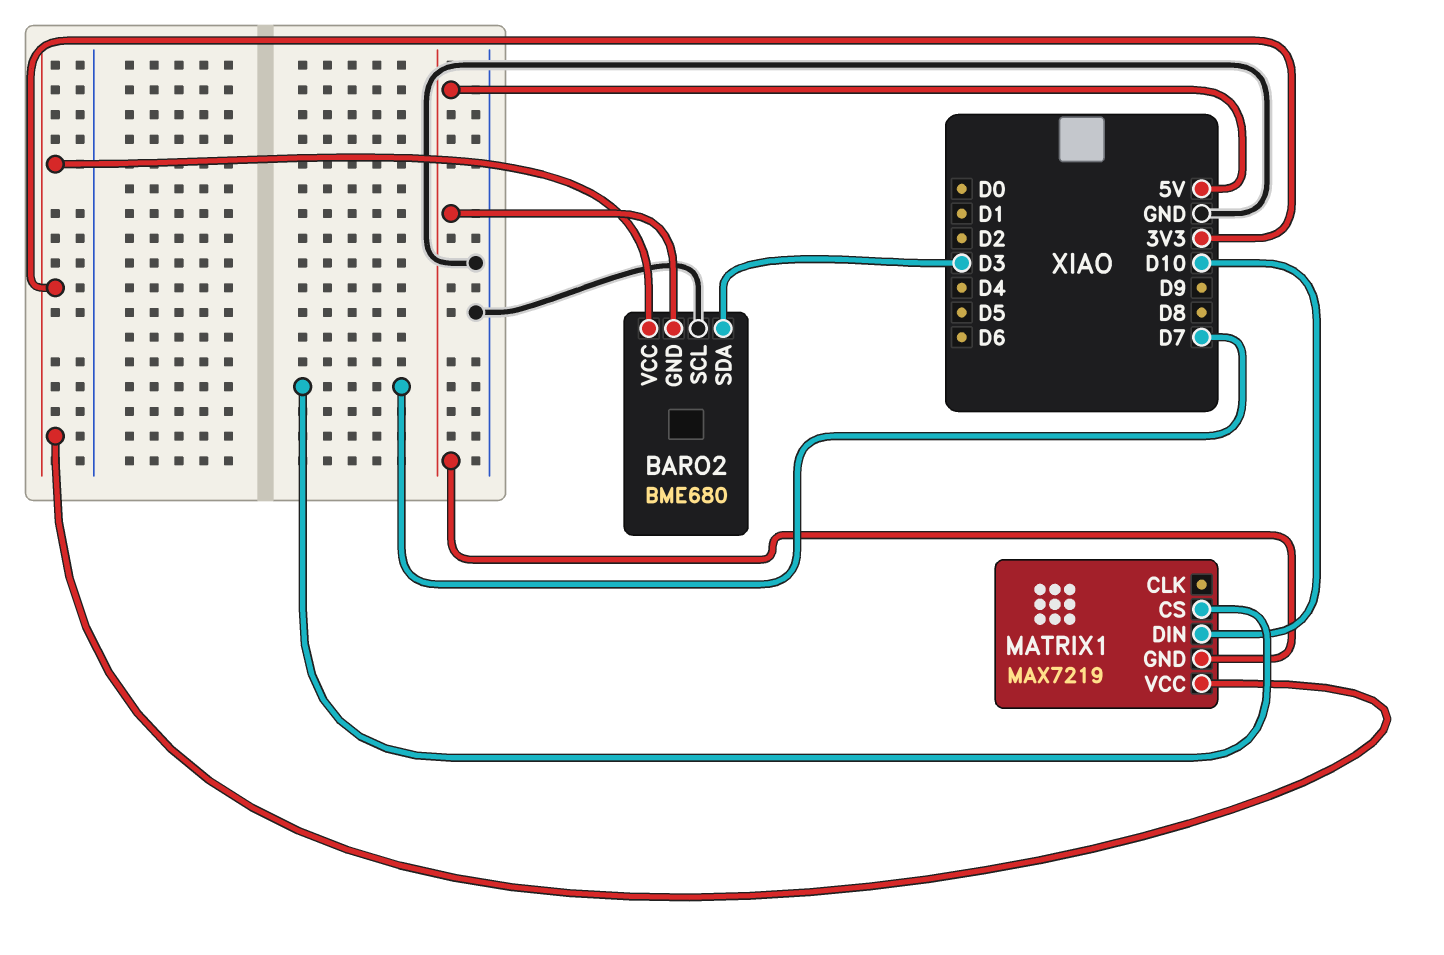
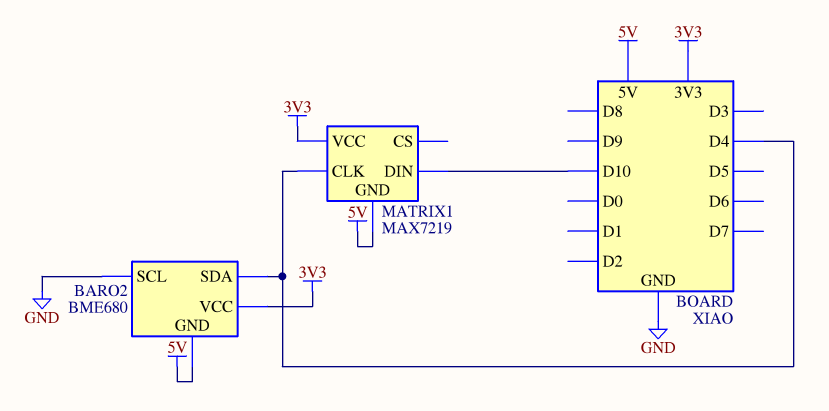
BARO2 pin SDA: D3 -> D4
MATRIX1 pin CLK: none -> D4
MATRIX1 pin CS: D7 -> none

